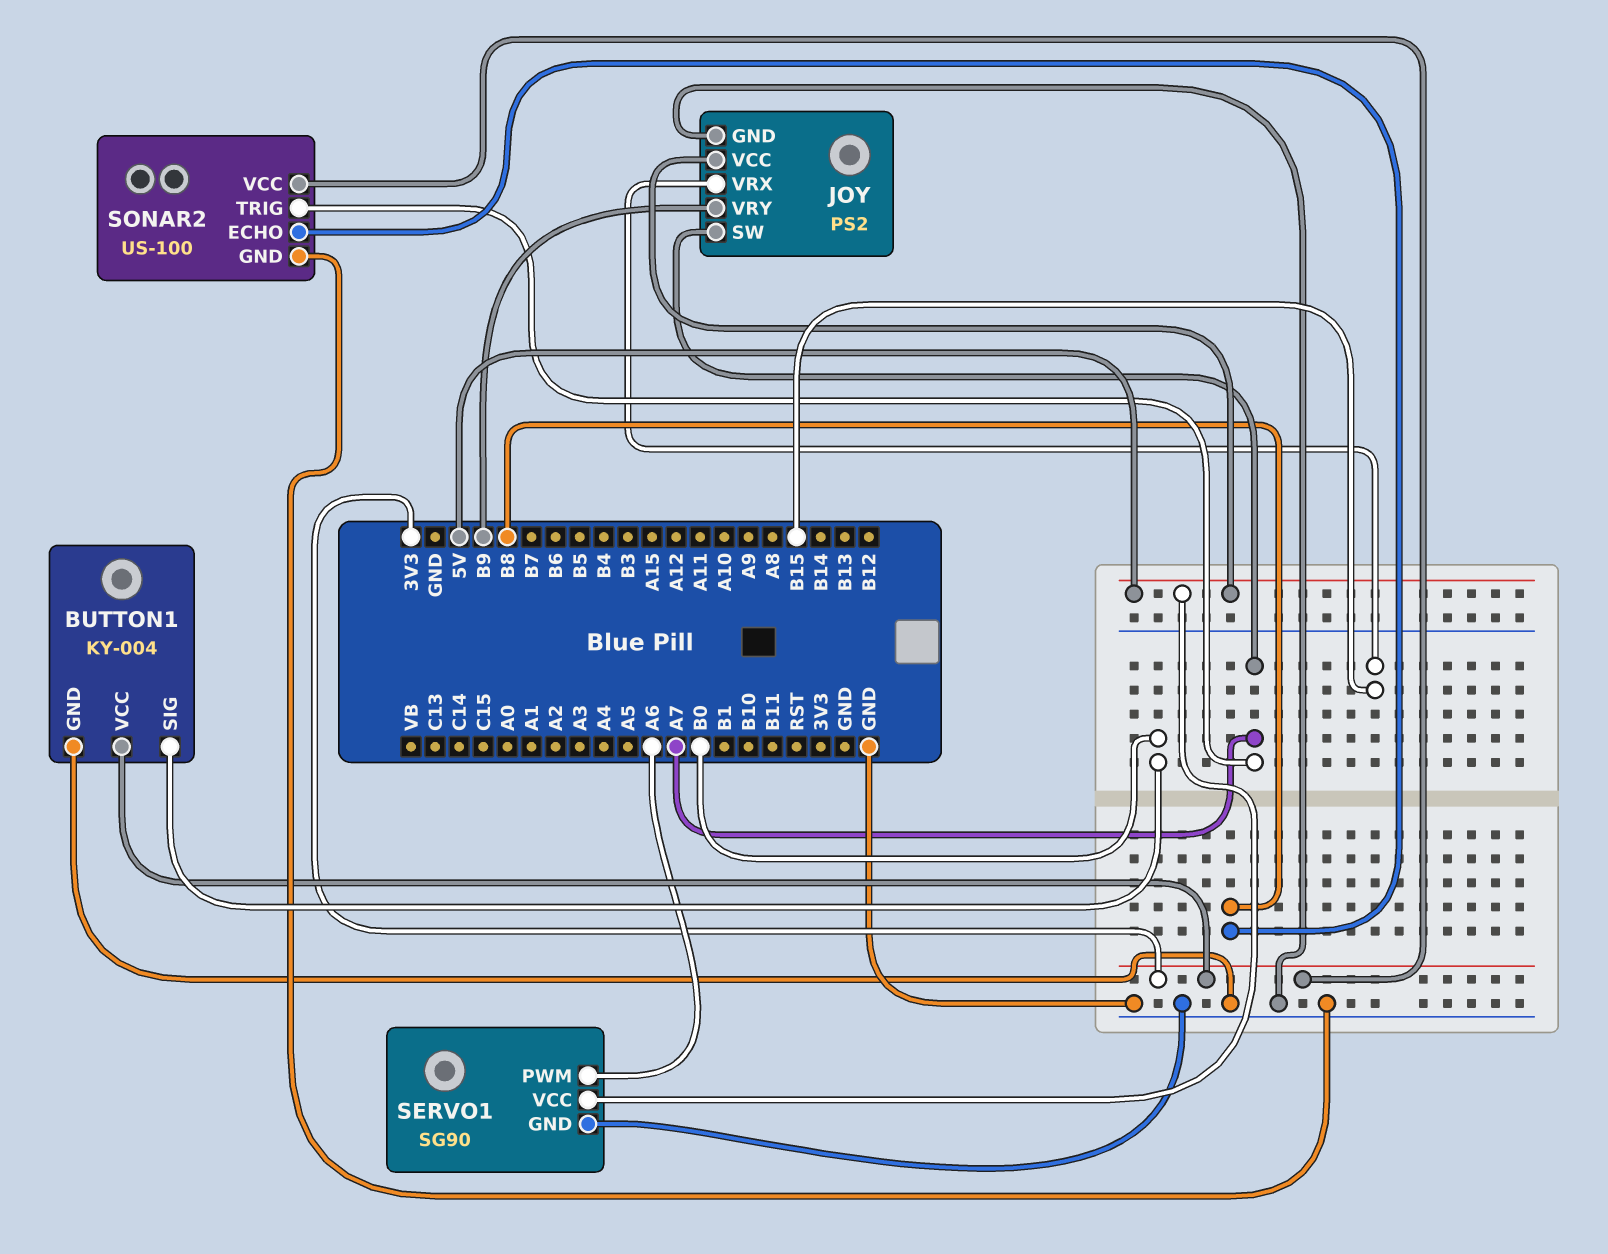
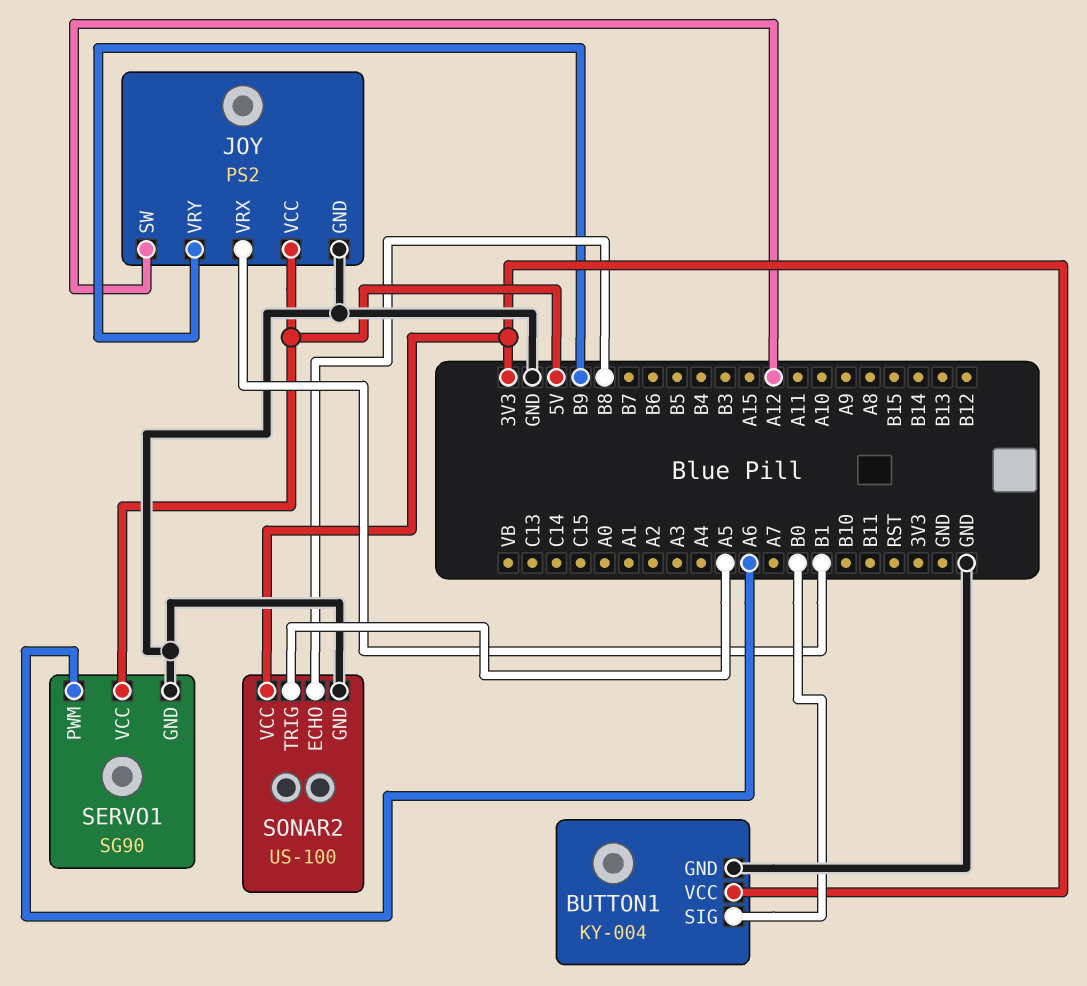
JOY pin SW: A7 -> A12
JOY pin VRX: B15 -> B1
SONAR2 pin TRIG: A7 -> A5

